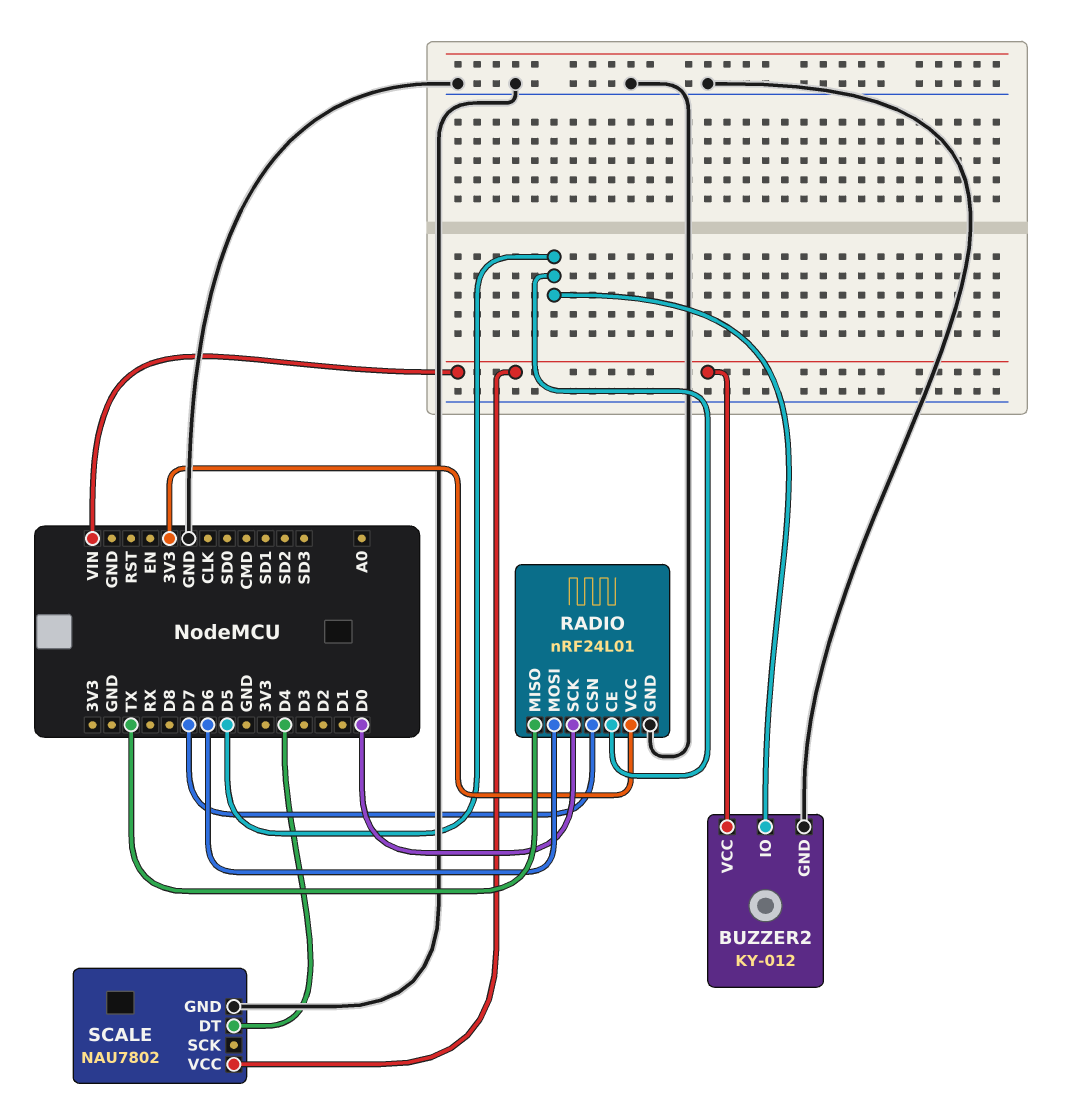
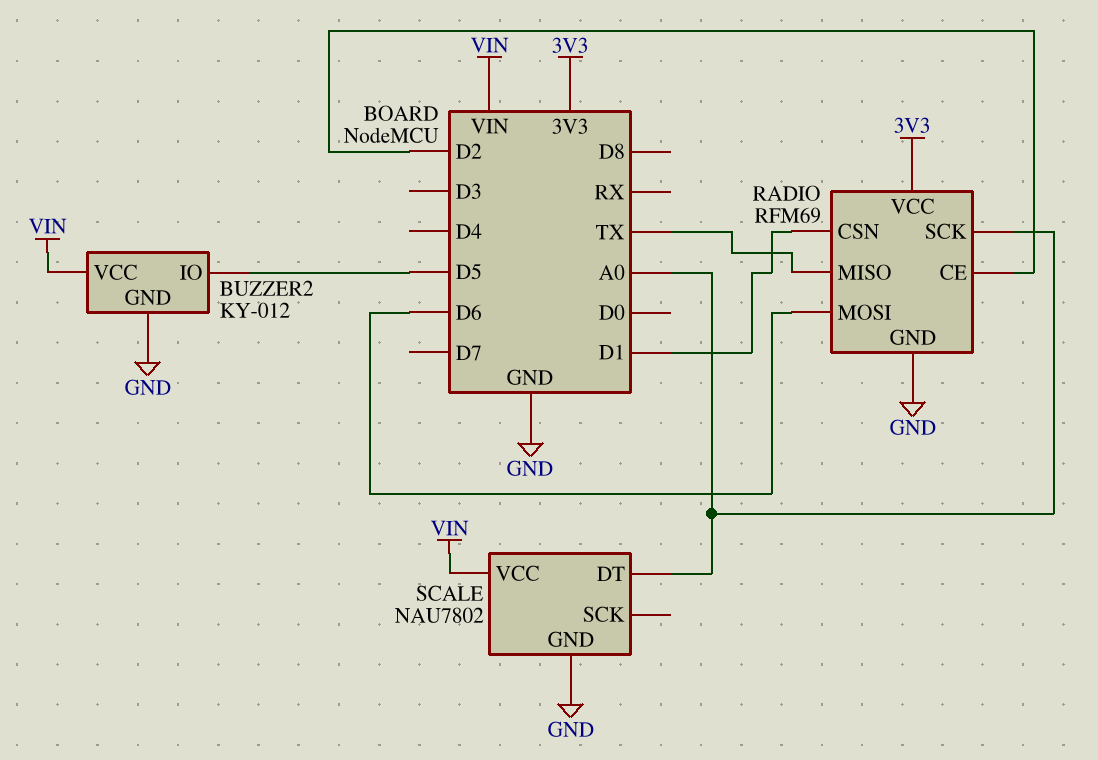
RADIO: nRF24L01 -> RFM69
RADIO pin CE: D5 -> D2
RADIO pin CSN: D7 -> D1
RADIO pin SCK: D0 -> A0
SCALE pin DT: D4 -> A0

